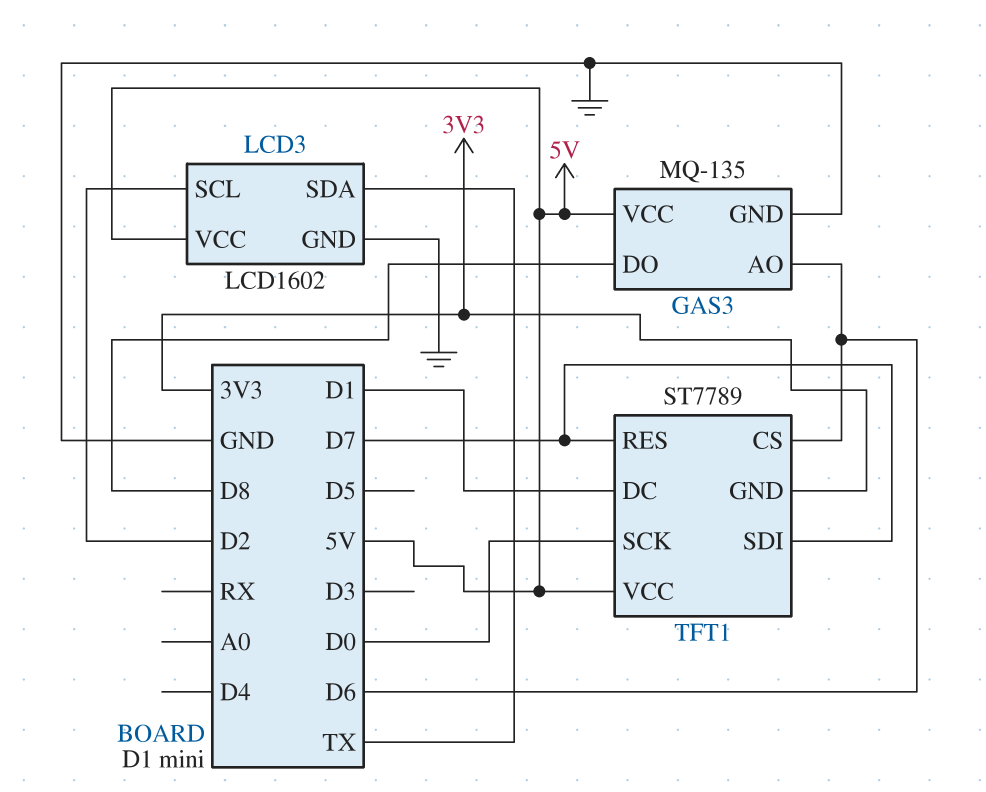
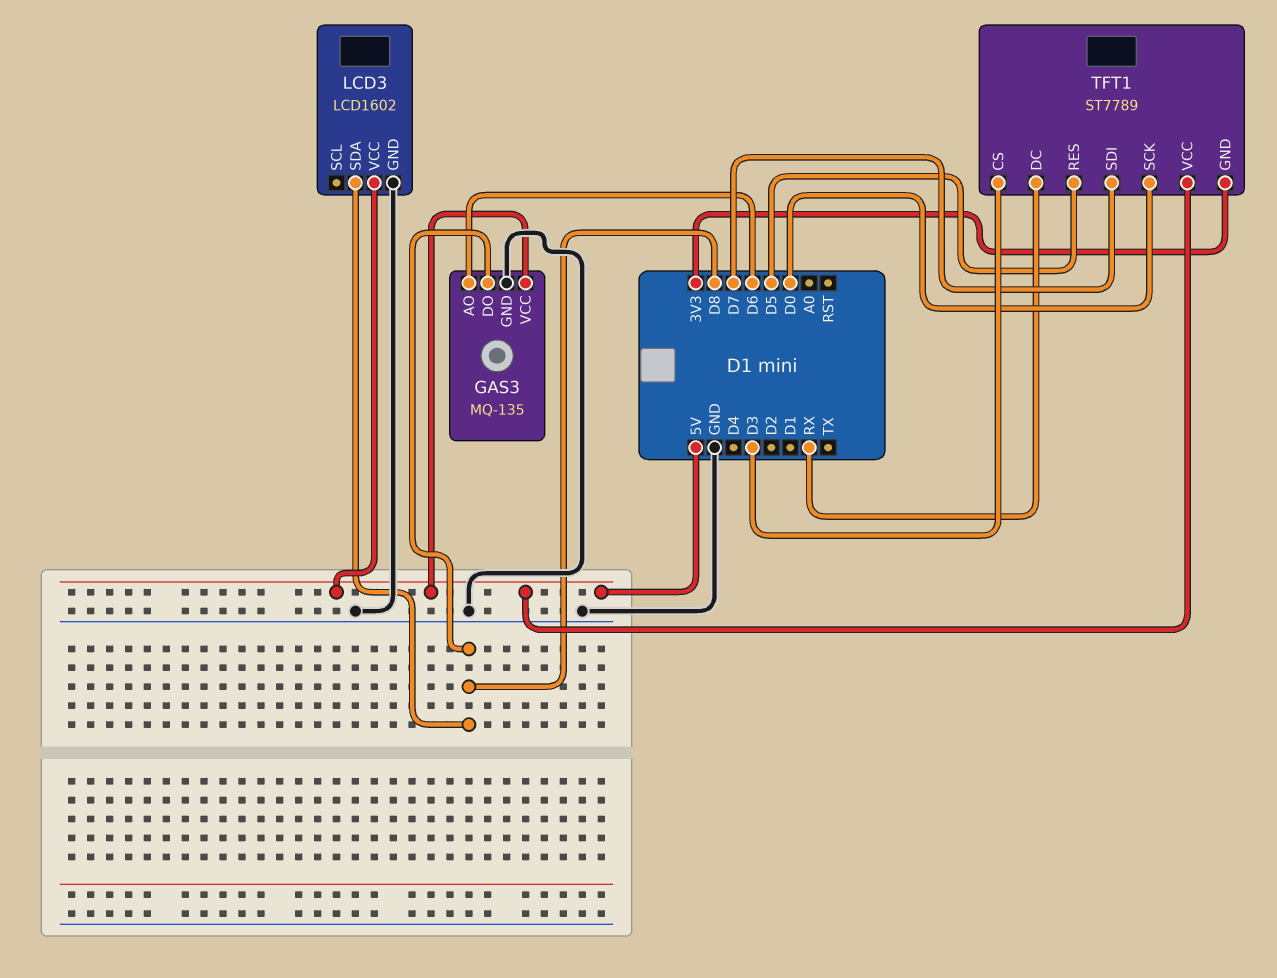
LCD3 pin SCL: D2 -> none
LCD3 pin SDA: TX -> D8
TFT1 pin CS: D6 -> D3
TFT1 pin DC: D1 -> RX
TFT1 pin RES: D7 -> D5

